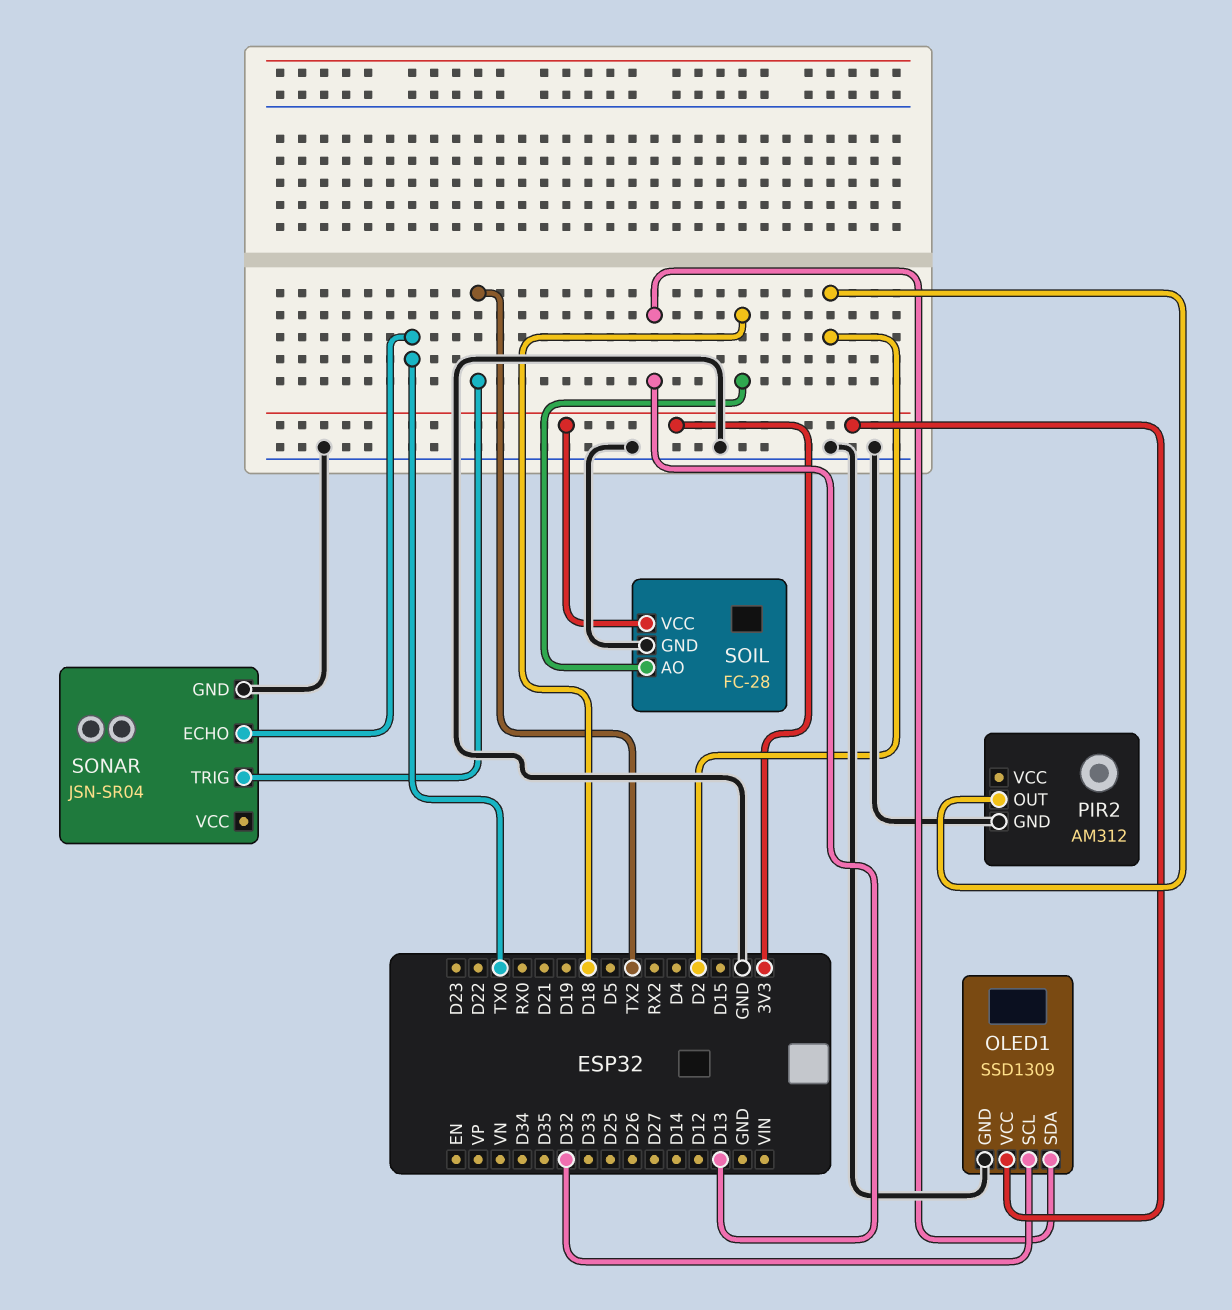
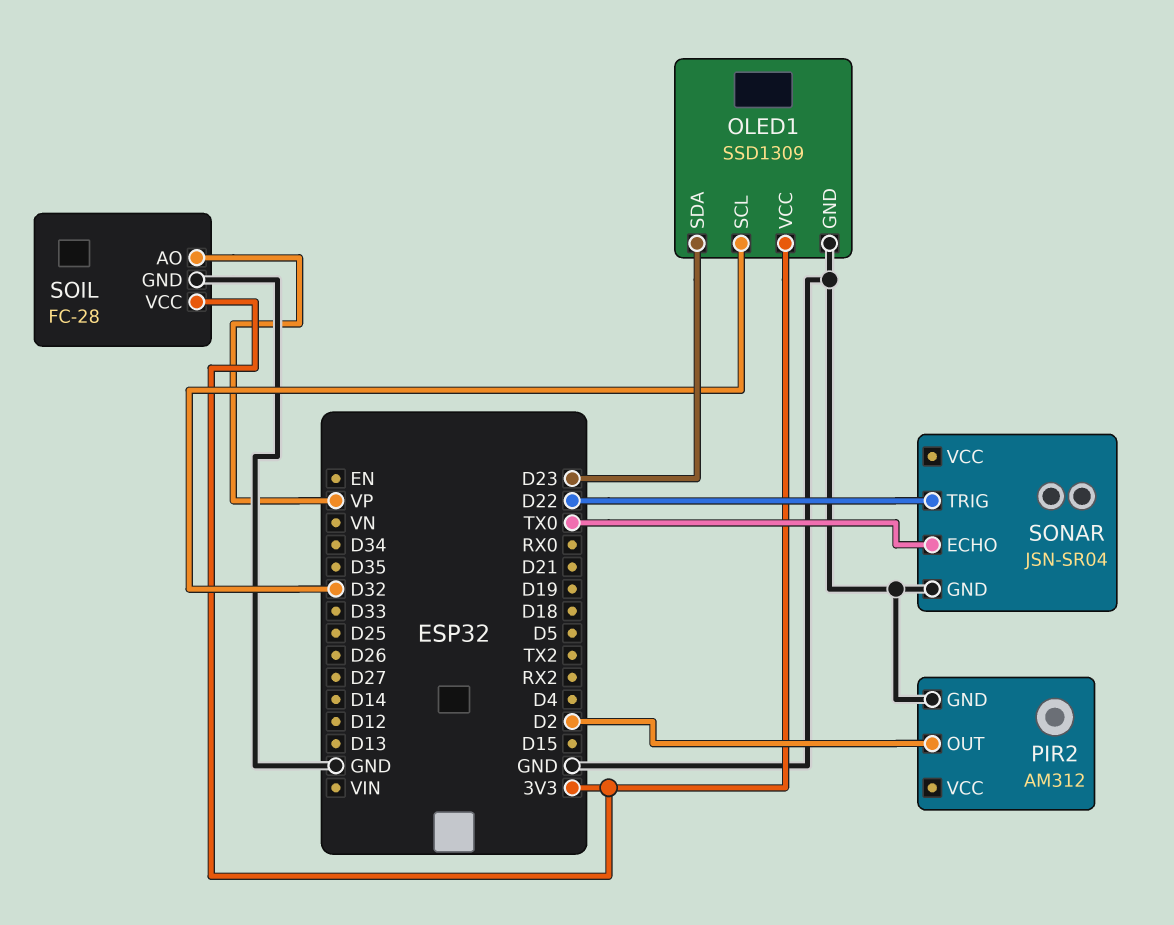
OLED1 pin SDA: D13 -> D23
SOIL pin AO: D18 -> VP
SONAR pin TRIG: TX2 -> D22

